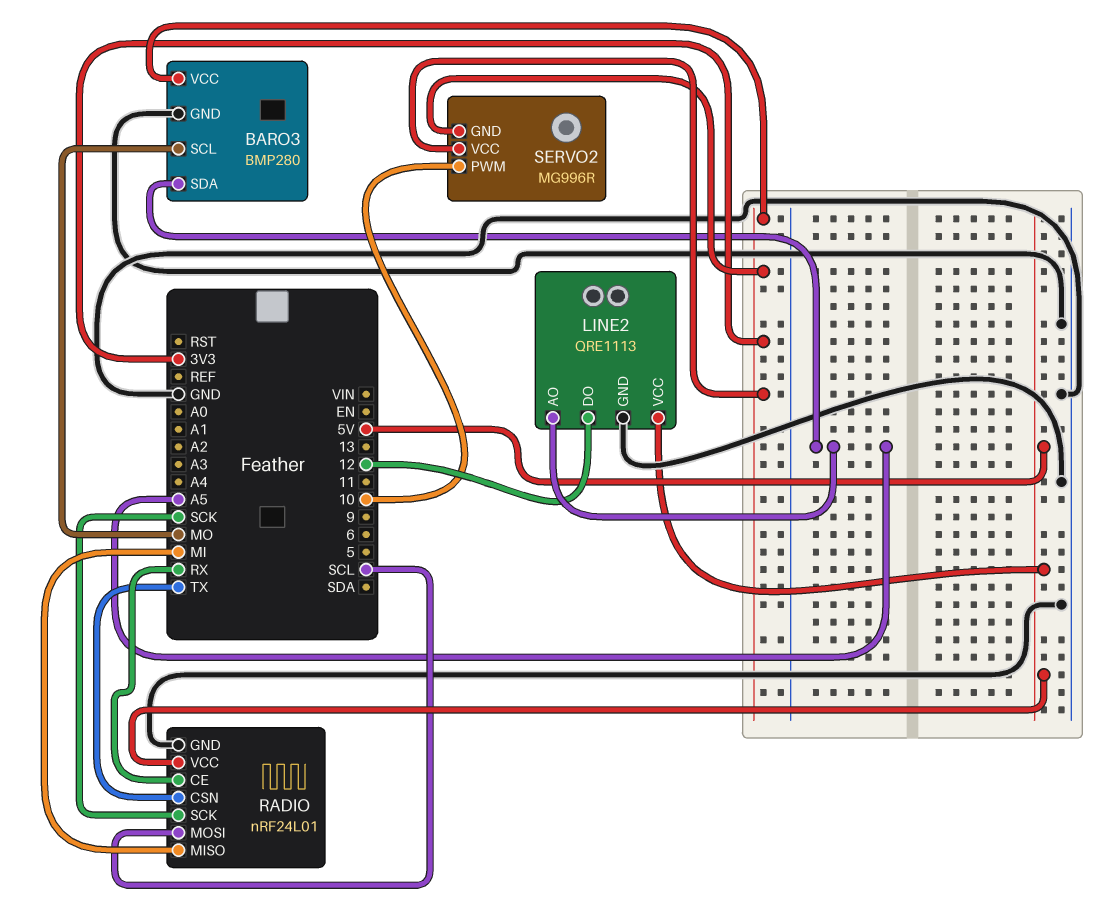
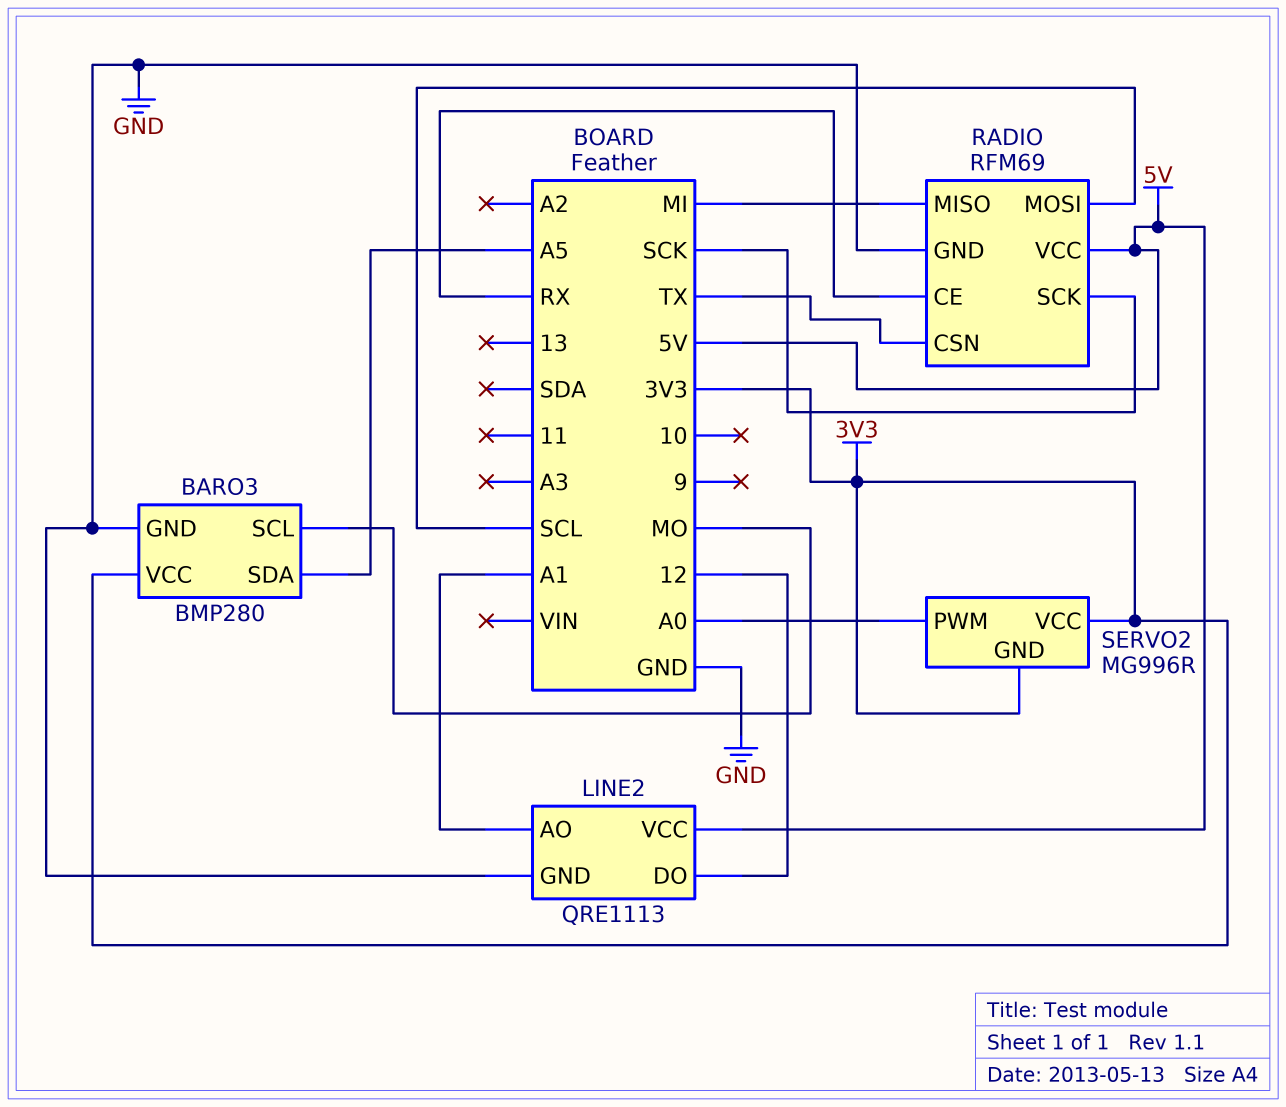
LINE2 pin AO: A5 -> A1
RADIO: nRF24L01 -> RFM69
SERVO2 pin PWM: 10 -> A0

